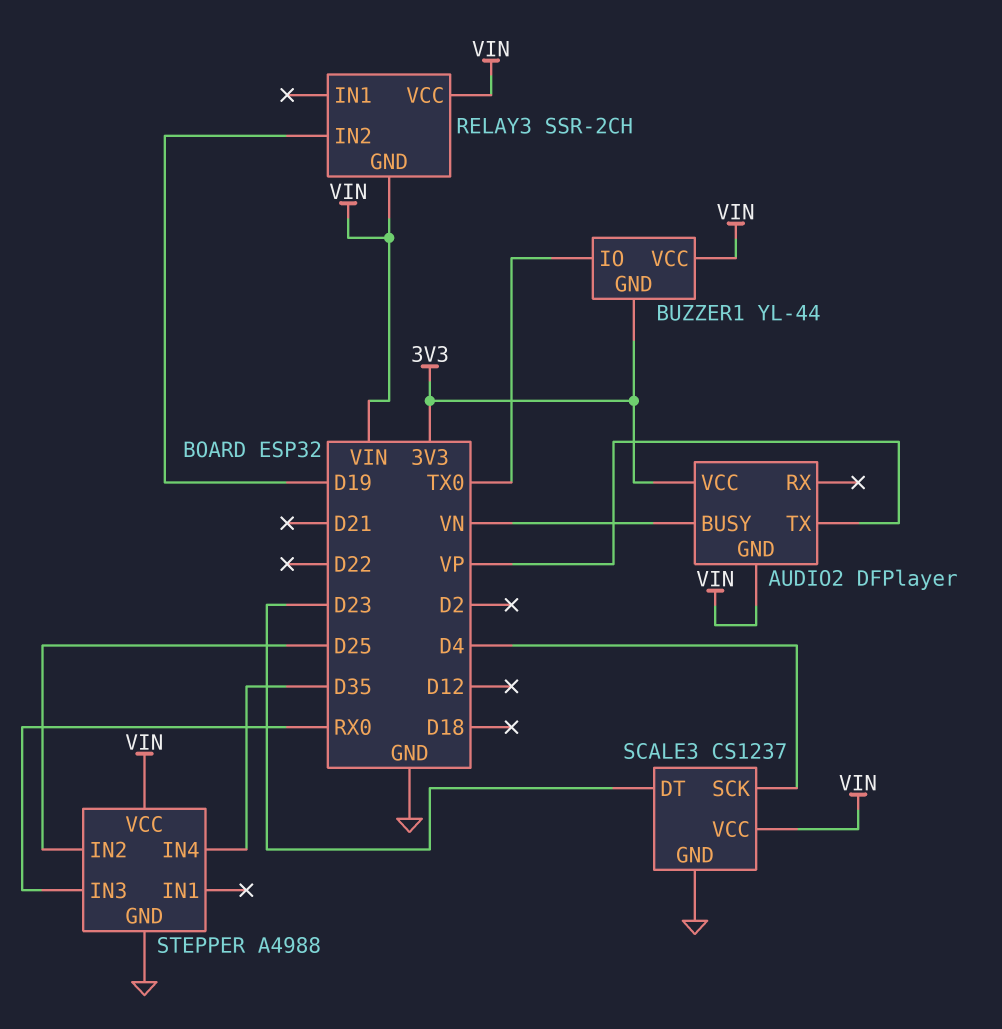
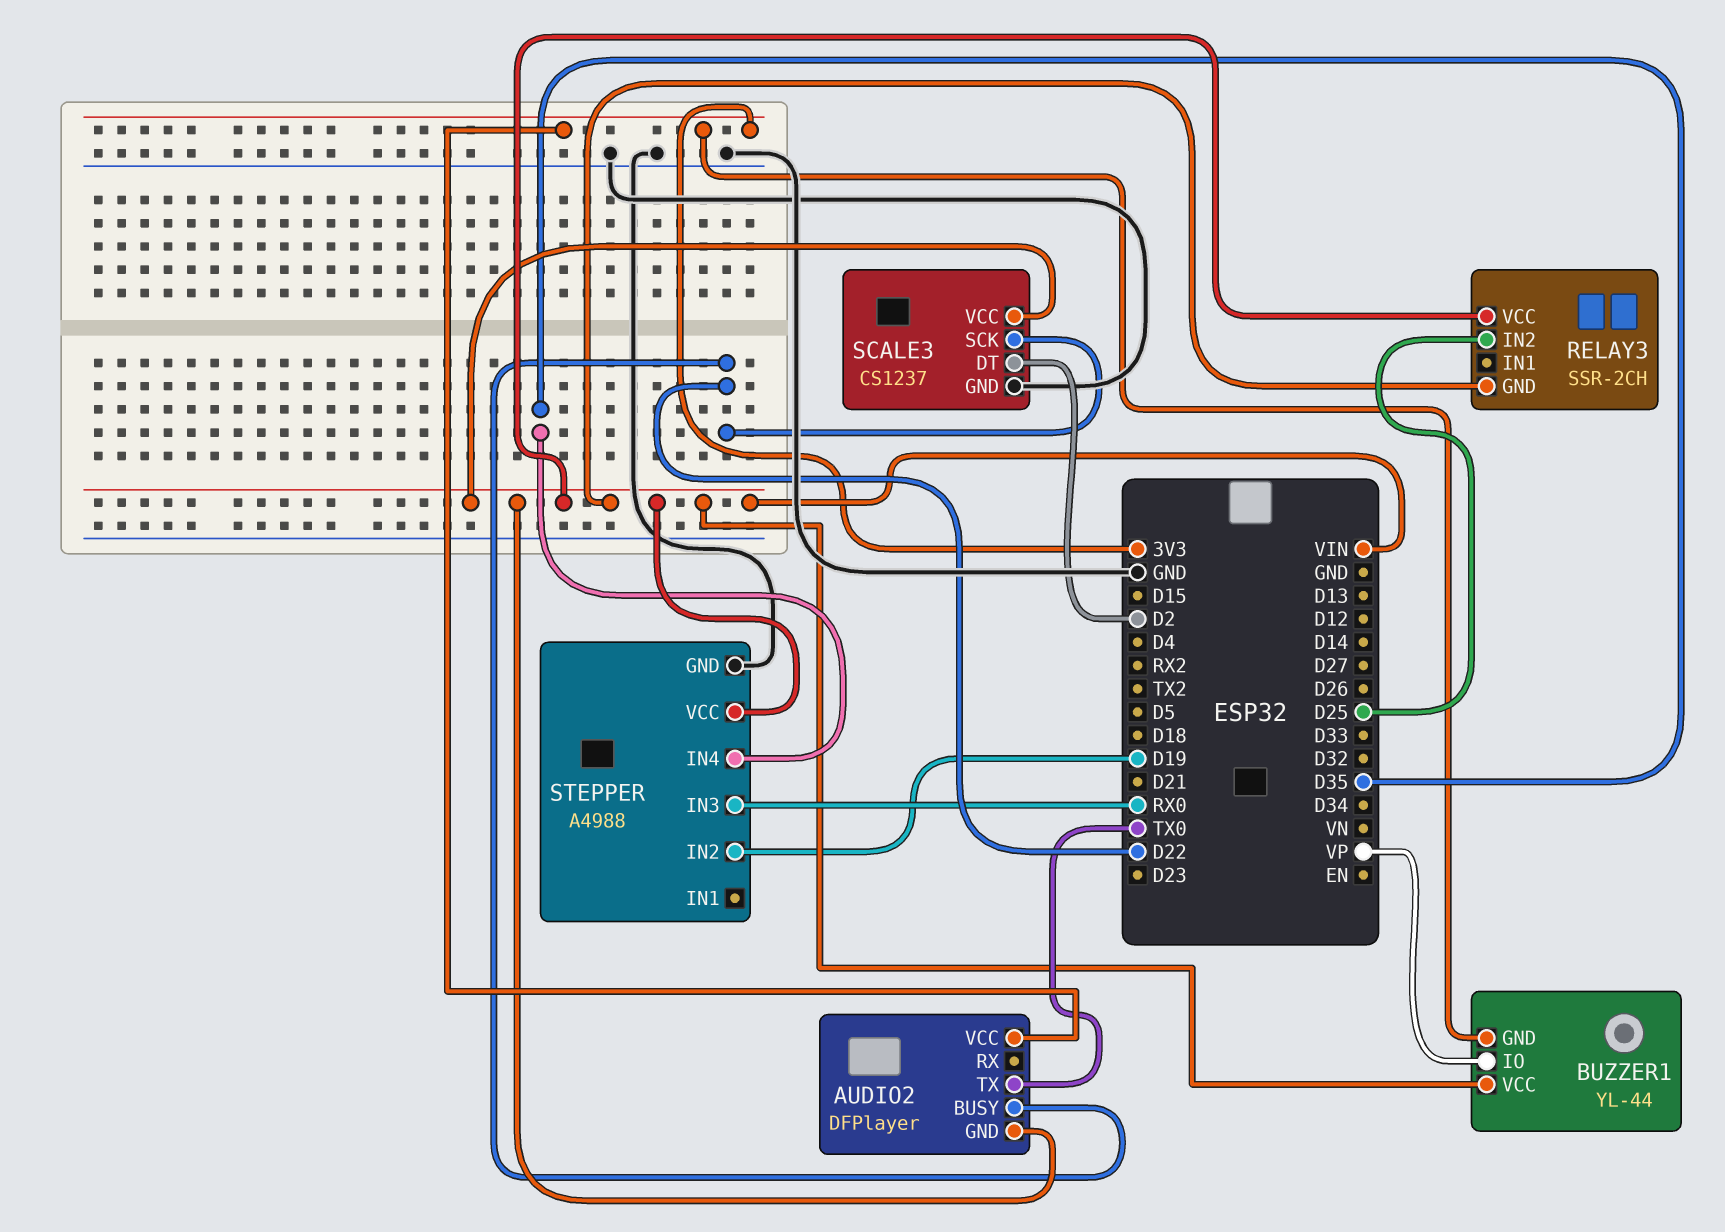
AUDIO2 pin BUSY: VN -> D22
AUDIO2 pin TX: VP -> TX0
BUZZER1 pin IO: TX0 -> VP
RELAY3 pin IN2: D19 -> D25
SCALE3 pin DT: D23 -> D2
SCALE3 pin SCK: D4 -> D22
STEPPER pin IN2: D25 -> D19

